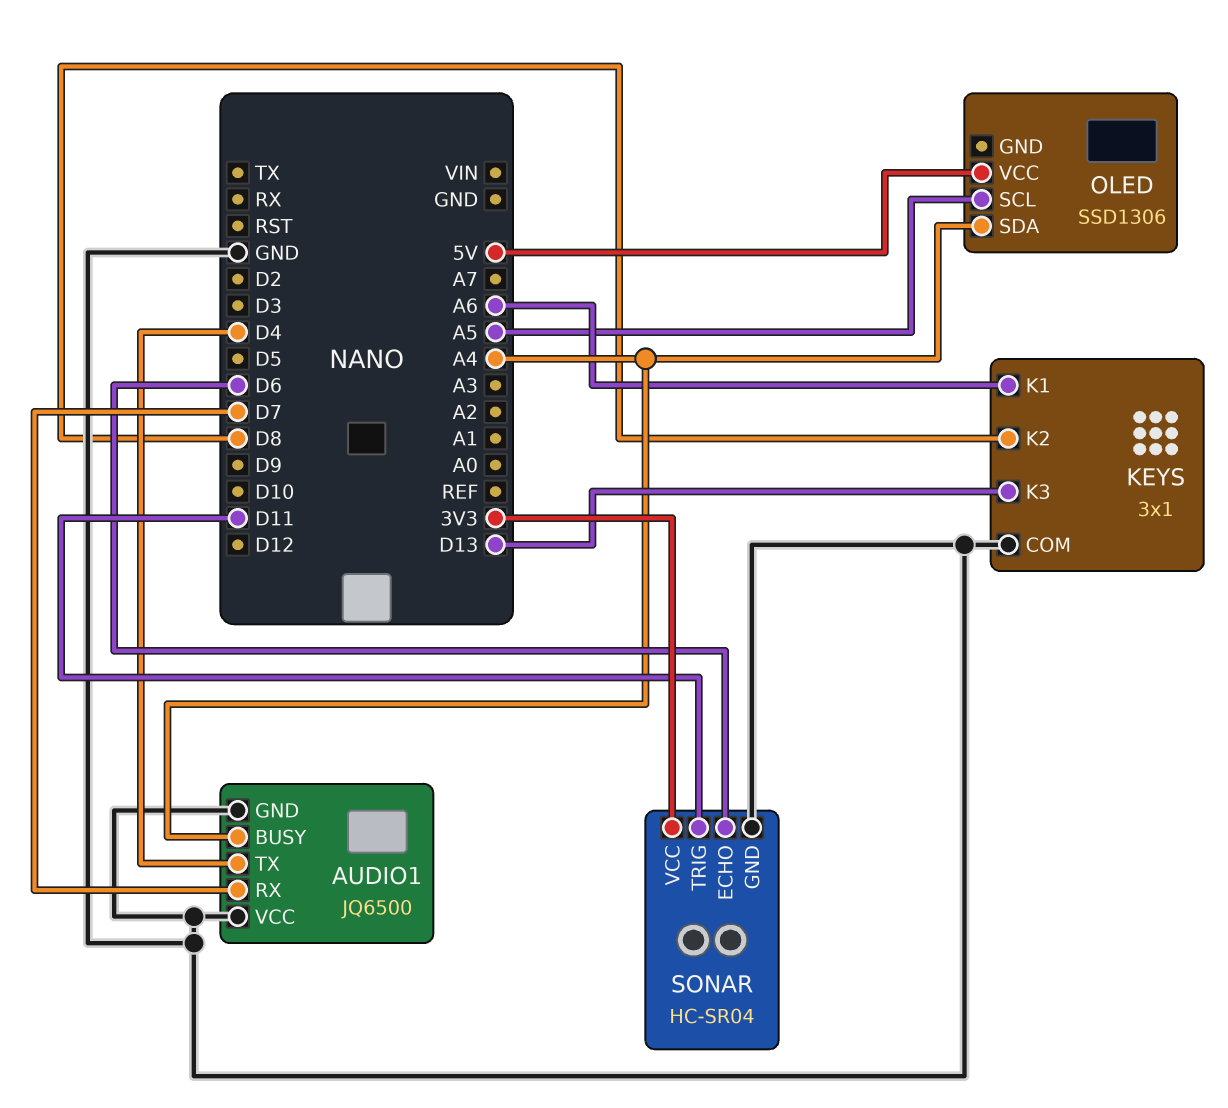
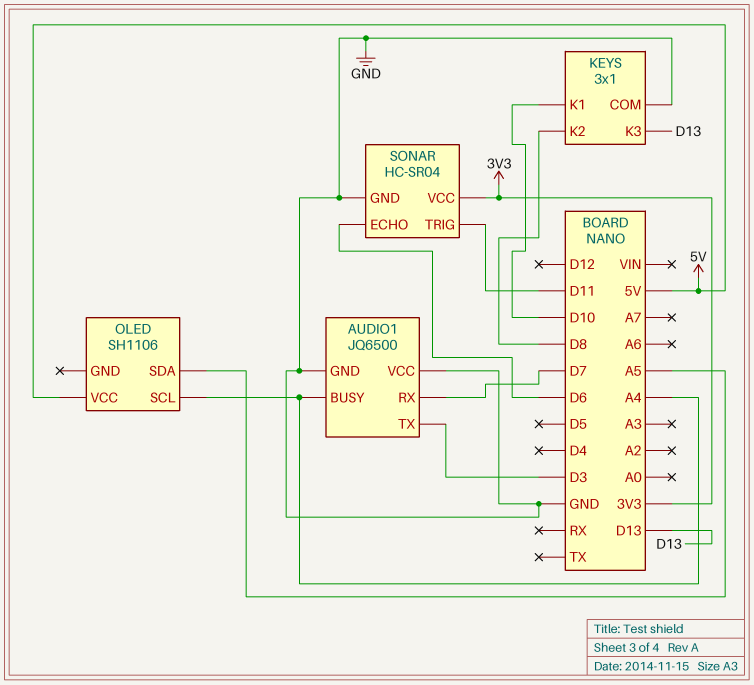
AUDIO1 pin TX: D4 -> D3
KEYS pin K1: A6 -> D10
OLED: SSD1306 -> SH1106
OLED pin SCL: A5 -> A4
OLED pin SDA: A4 -> A5

